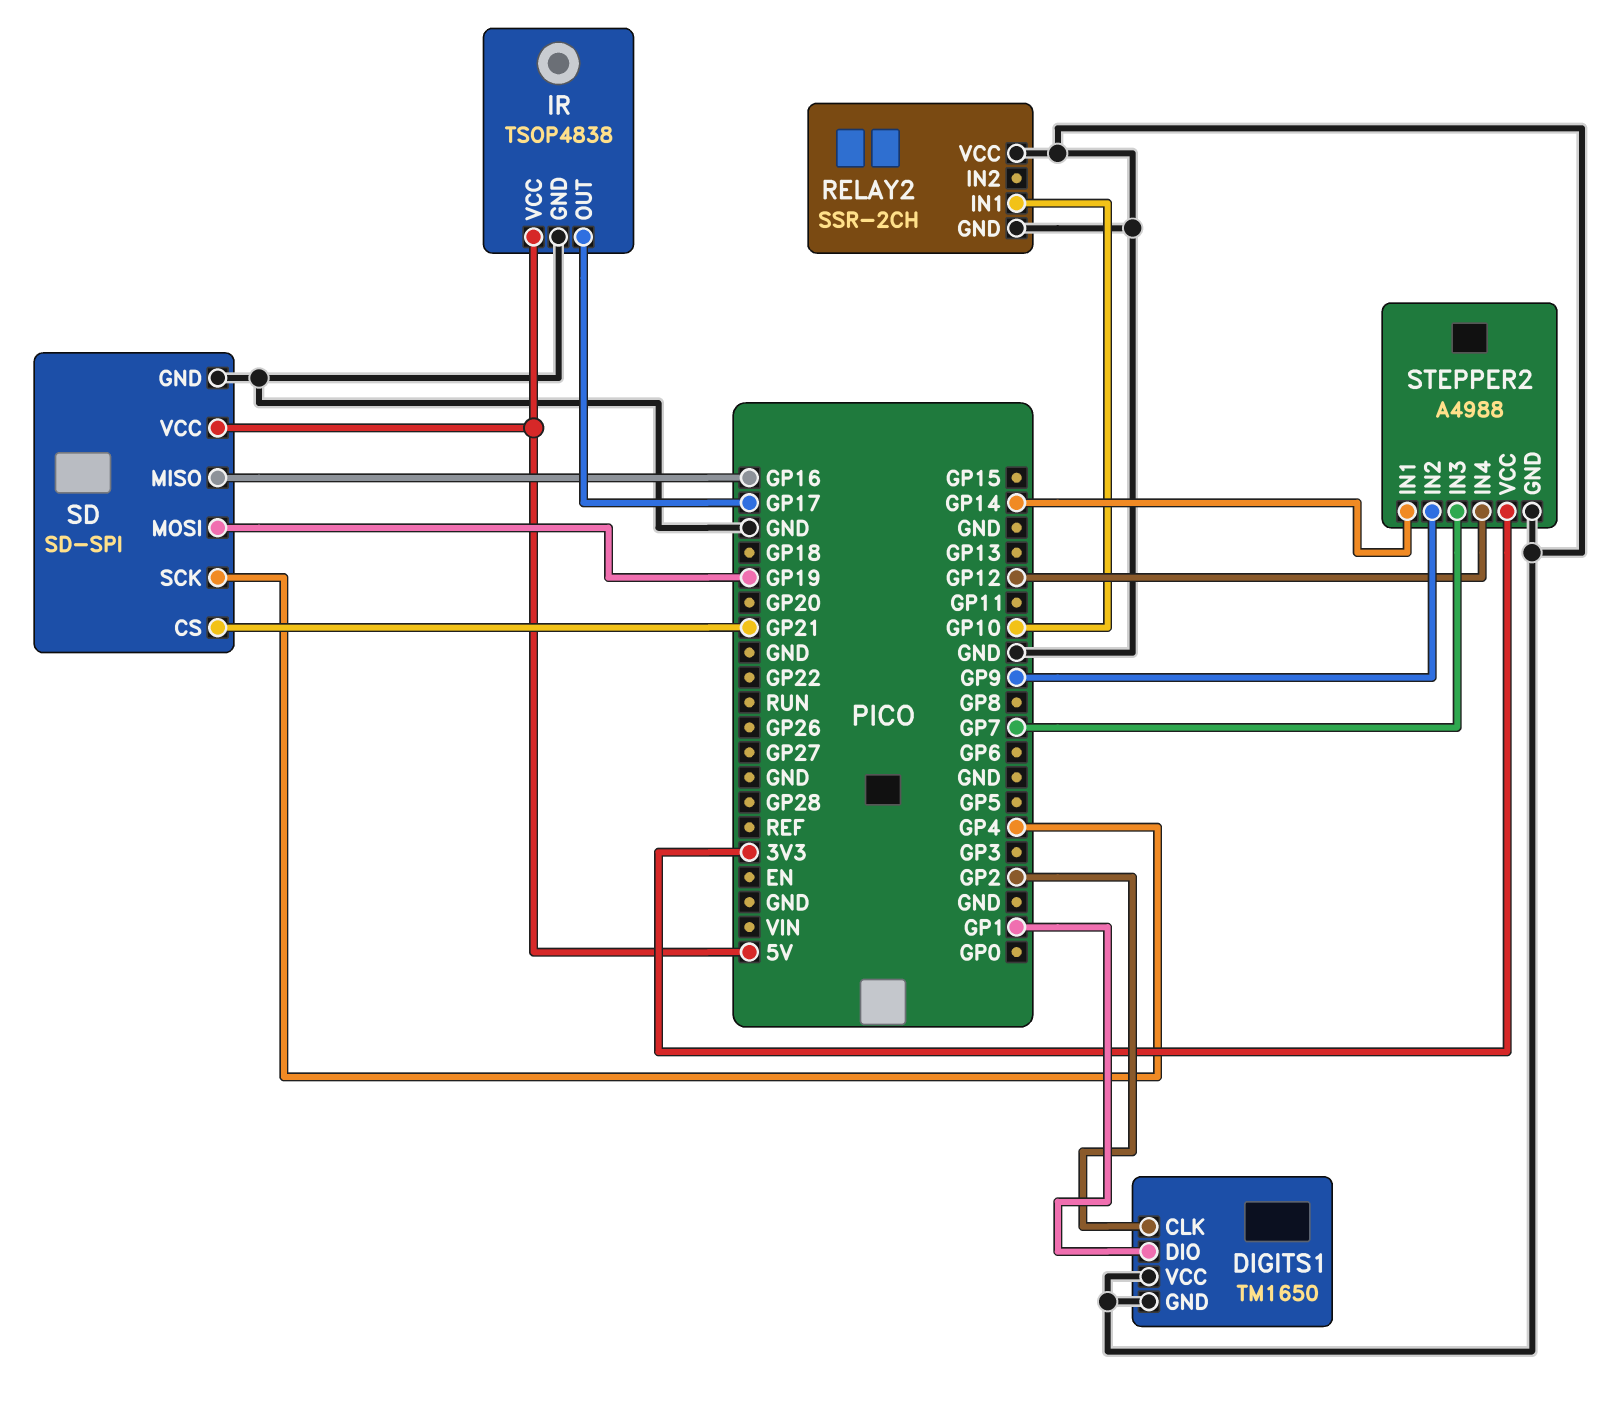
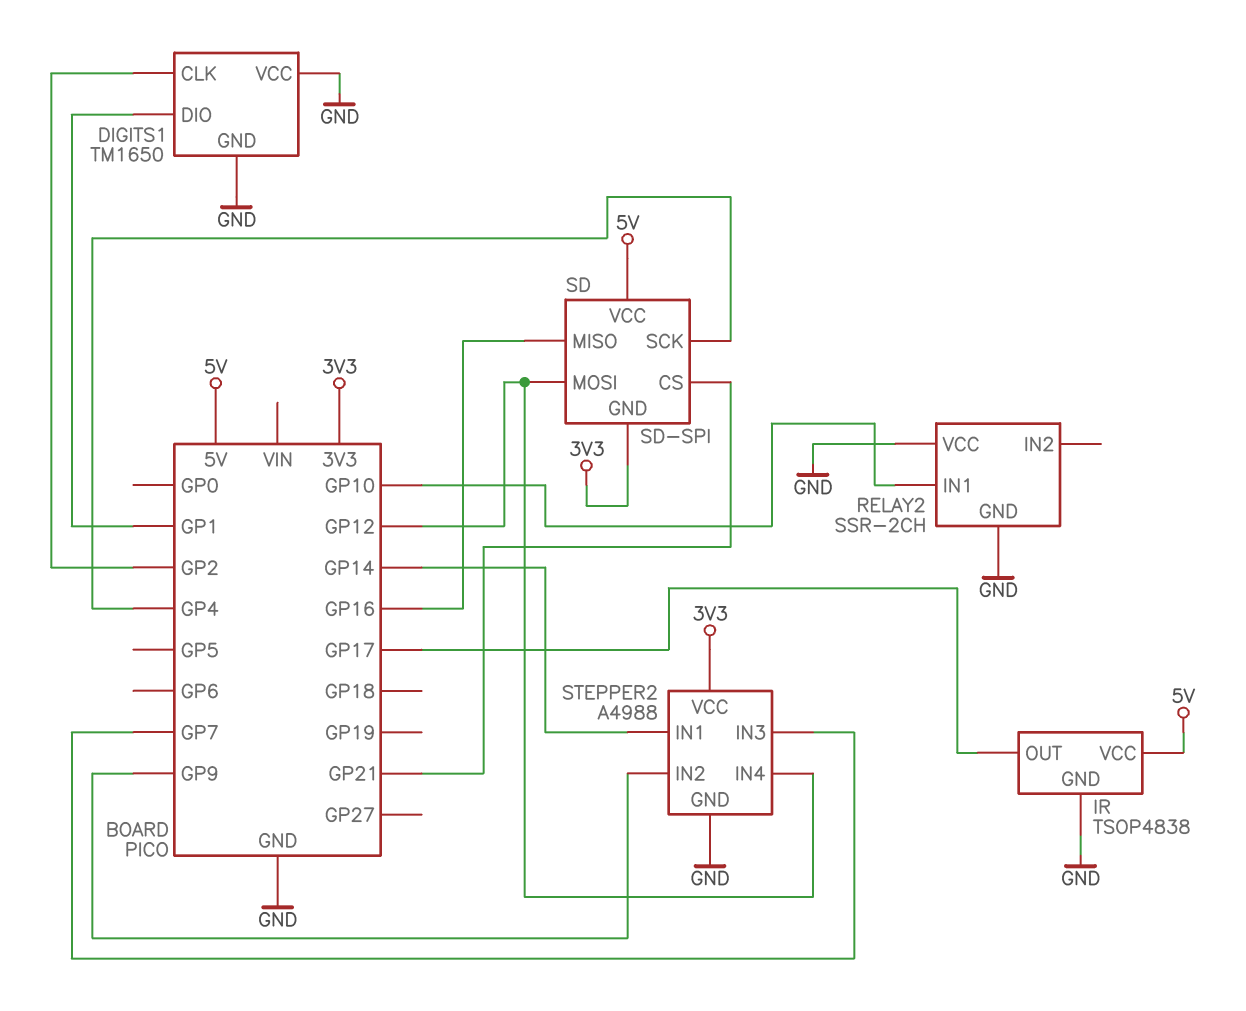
SD pin GND: GND -> 3V3
SD pin MOSI: GP19 -> GP12

